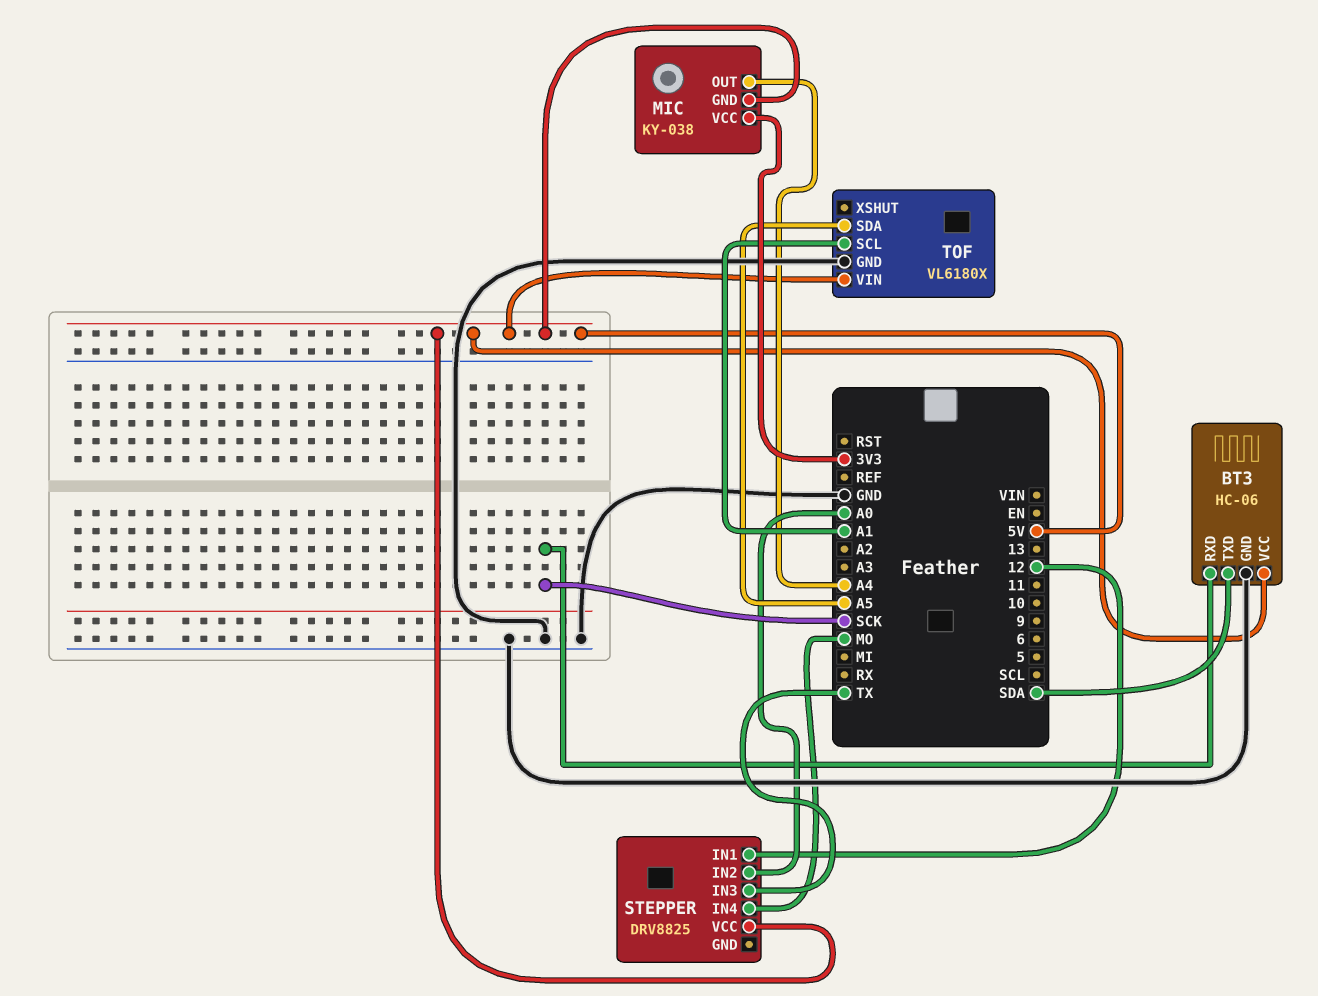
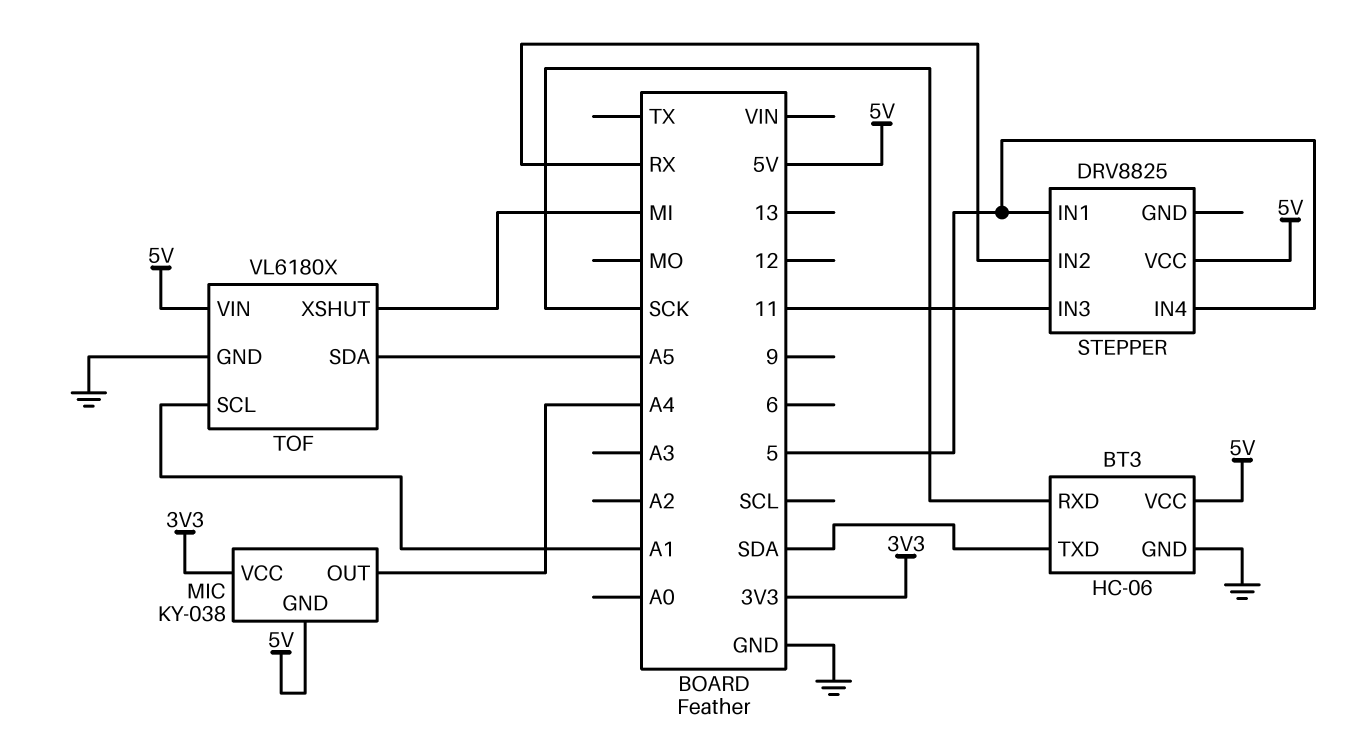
STEPPER pin IN1: 12 -> 5
STEPPER pin IN2: A0 -> RX
STEPPER pin IN3: TX -> 11
STEPPER pin IN4: MO -> 5
TOF pin XSHUT: none -> MI

